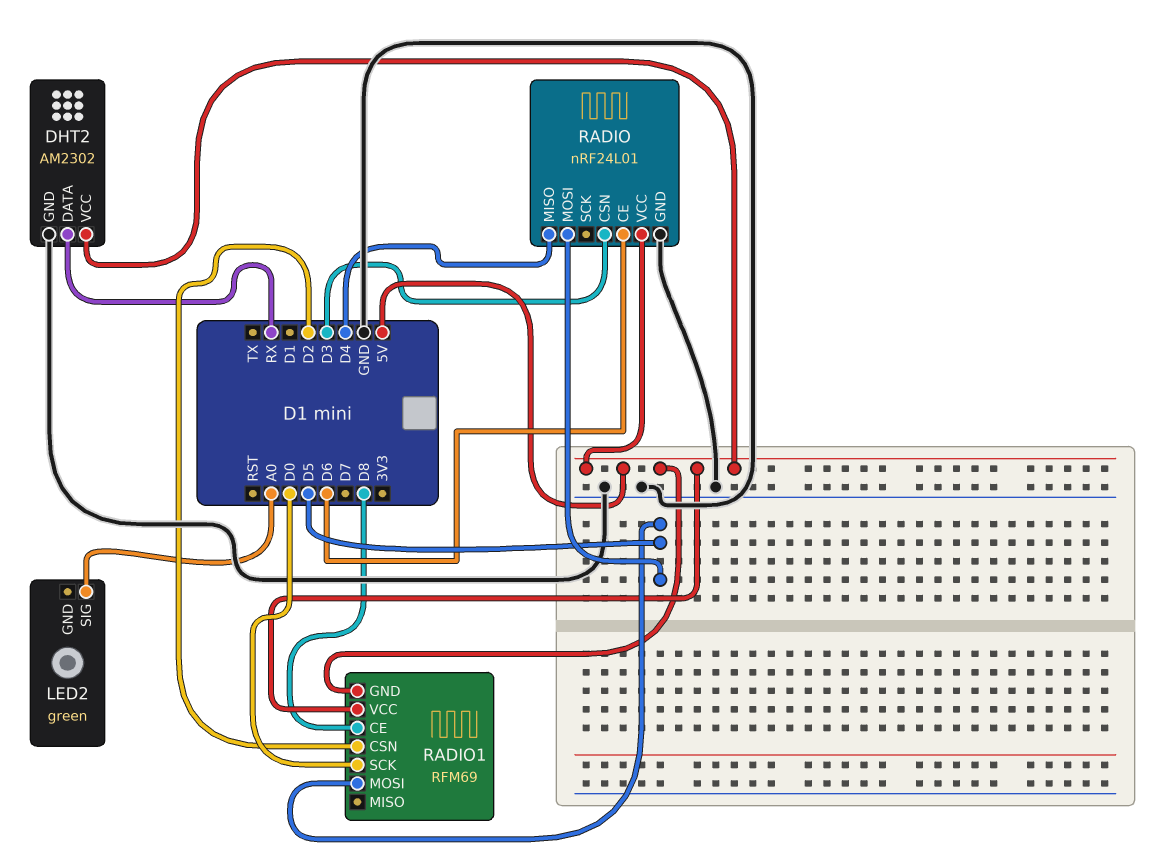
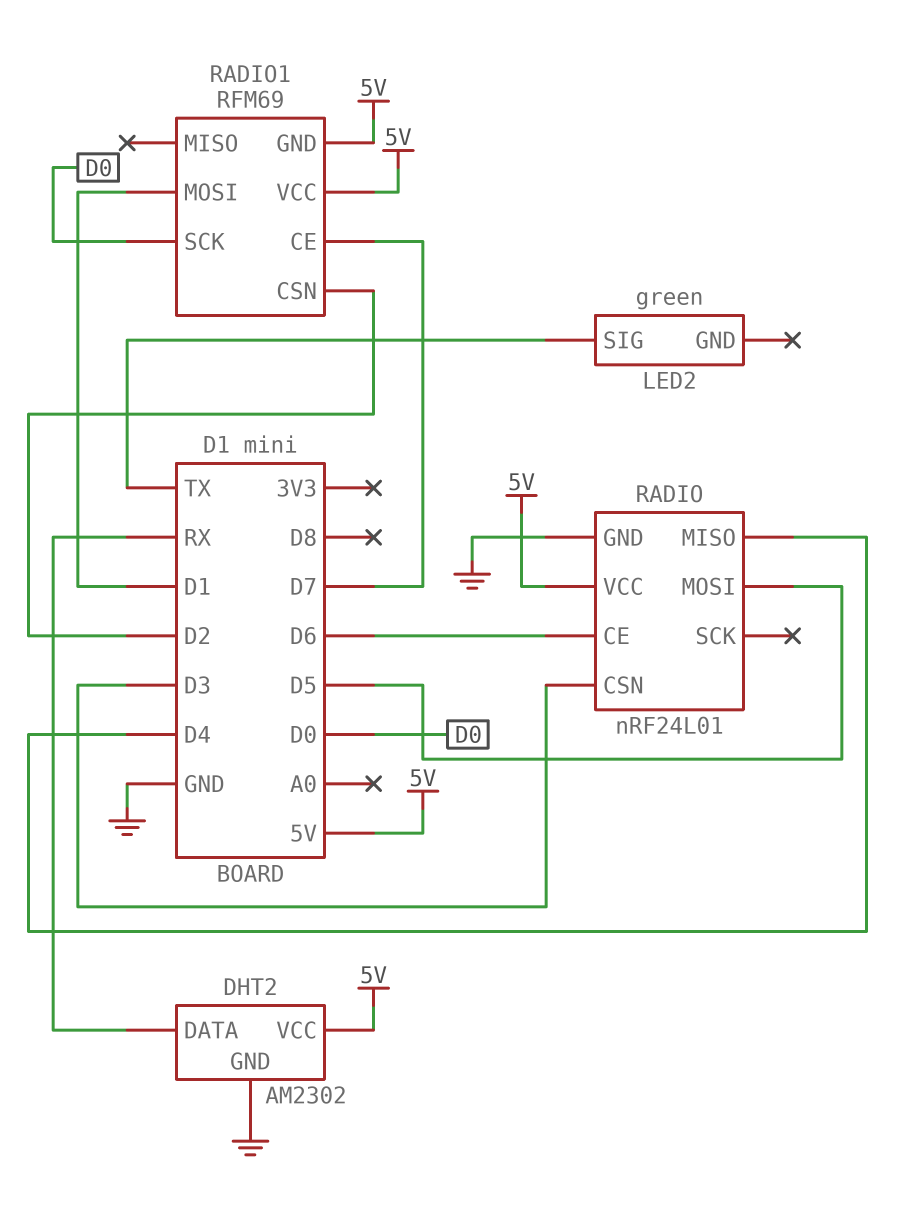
LED2 pin SIG: A0 -> TX
RADIO1 pin CE: D8 -> D7
RADIO1 pin MOSI: D5 -> D1

